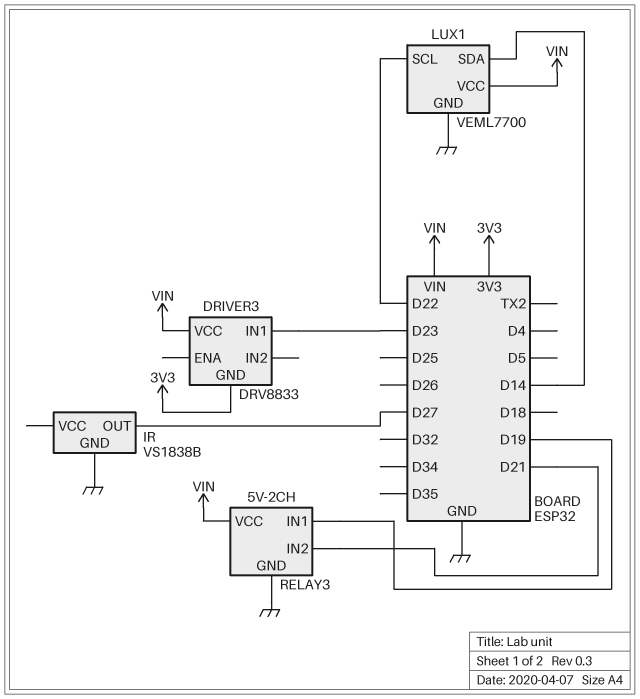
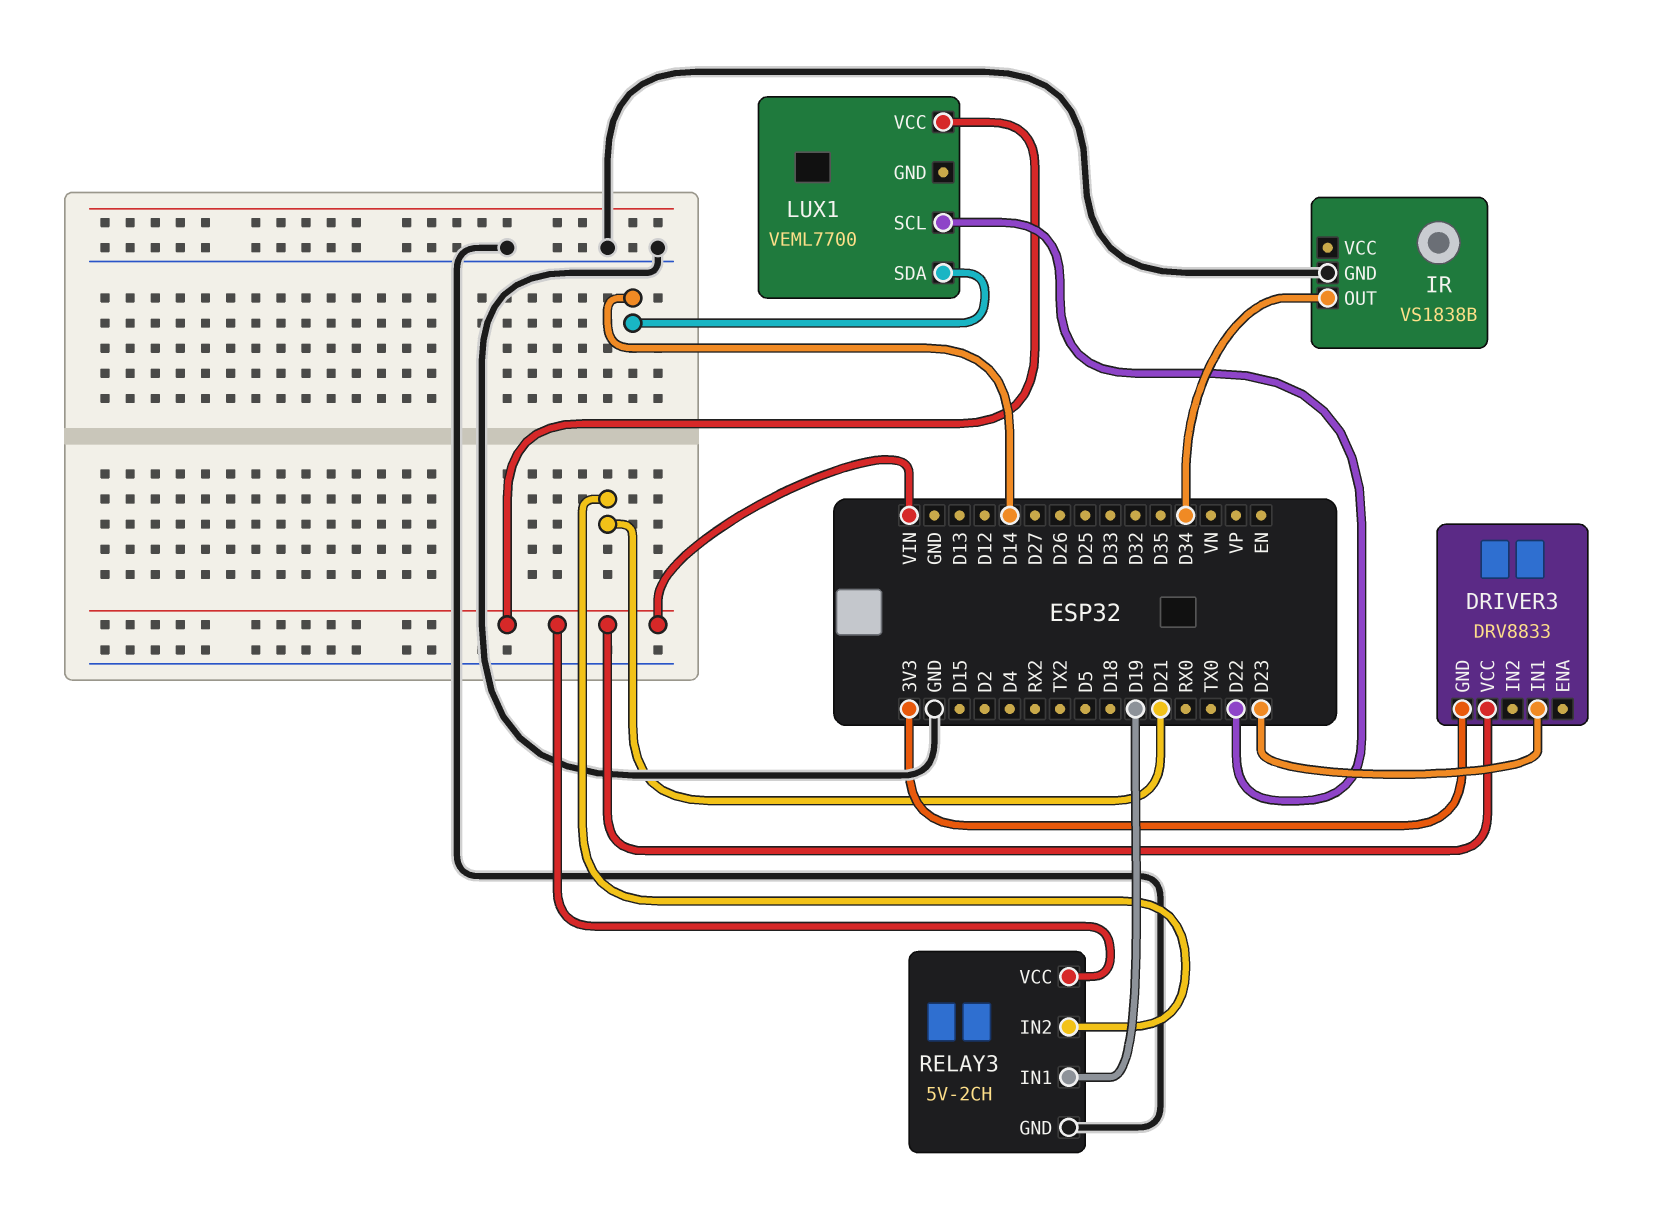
IR pin OUT: D27 -> D34
LUX1 pin GND: GND -> none

